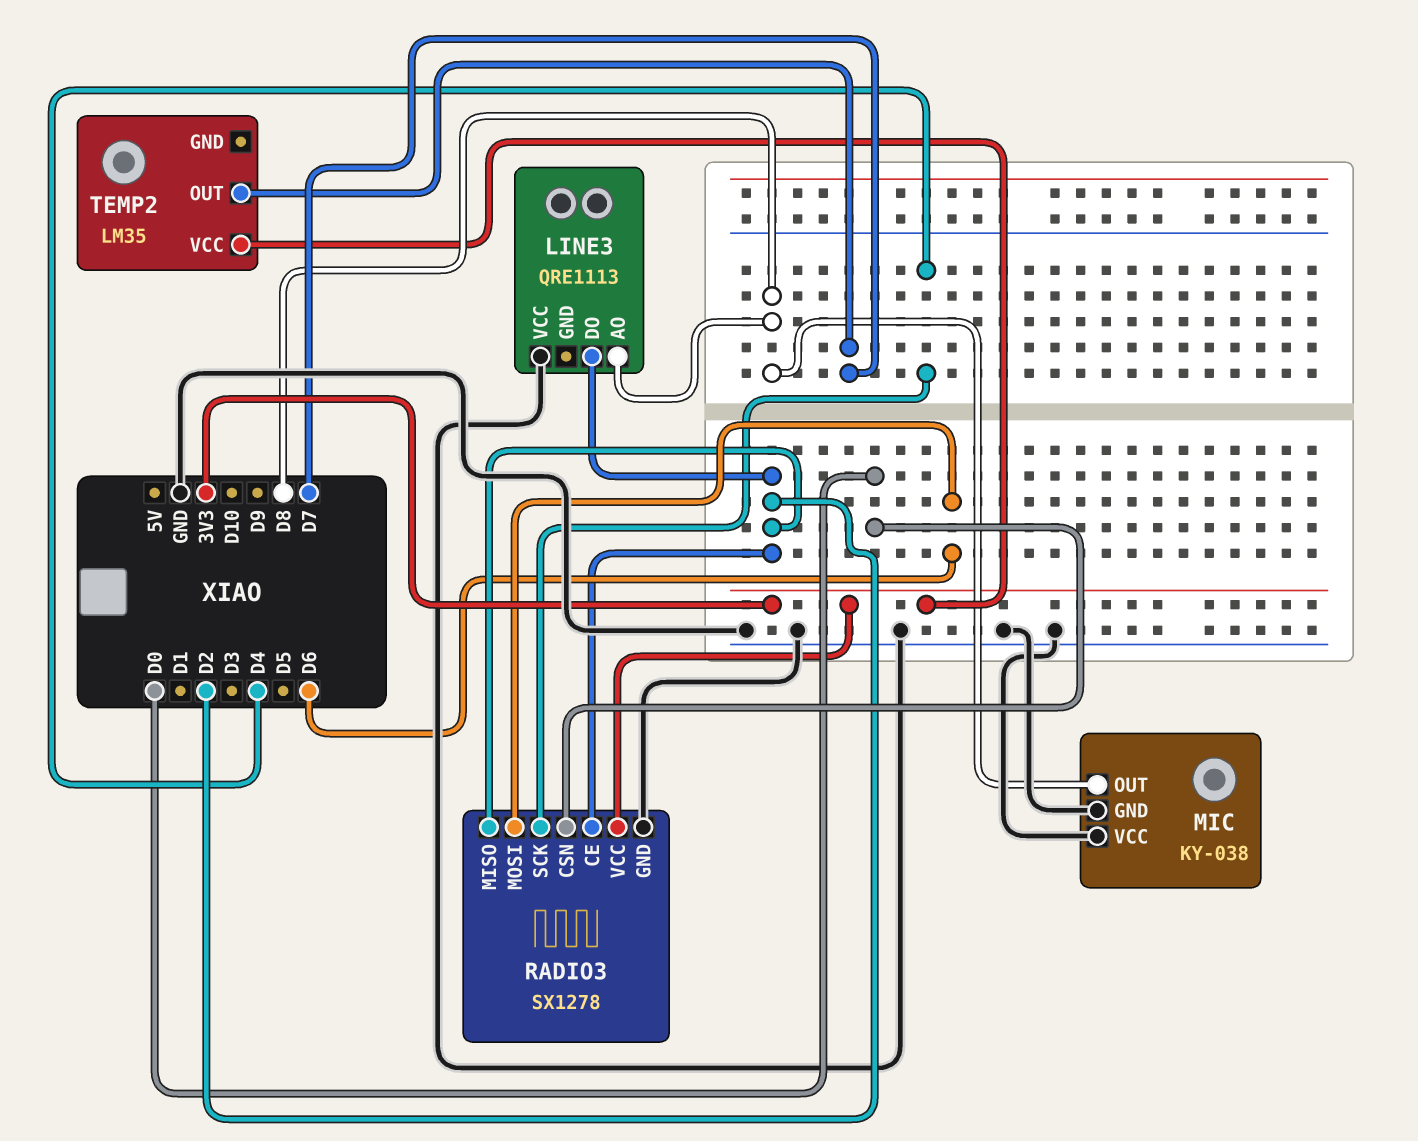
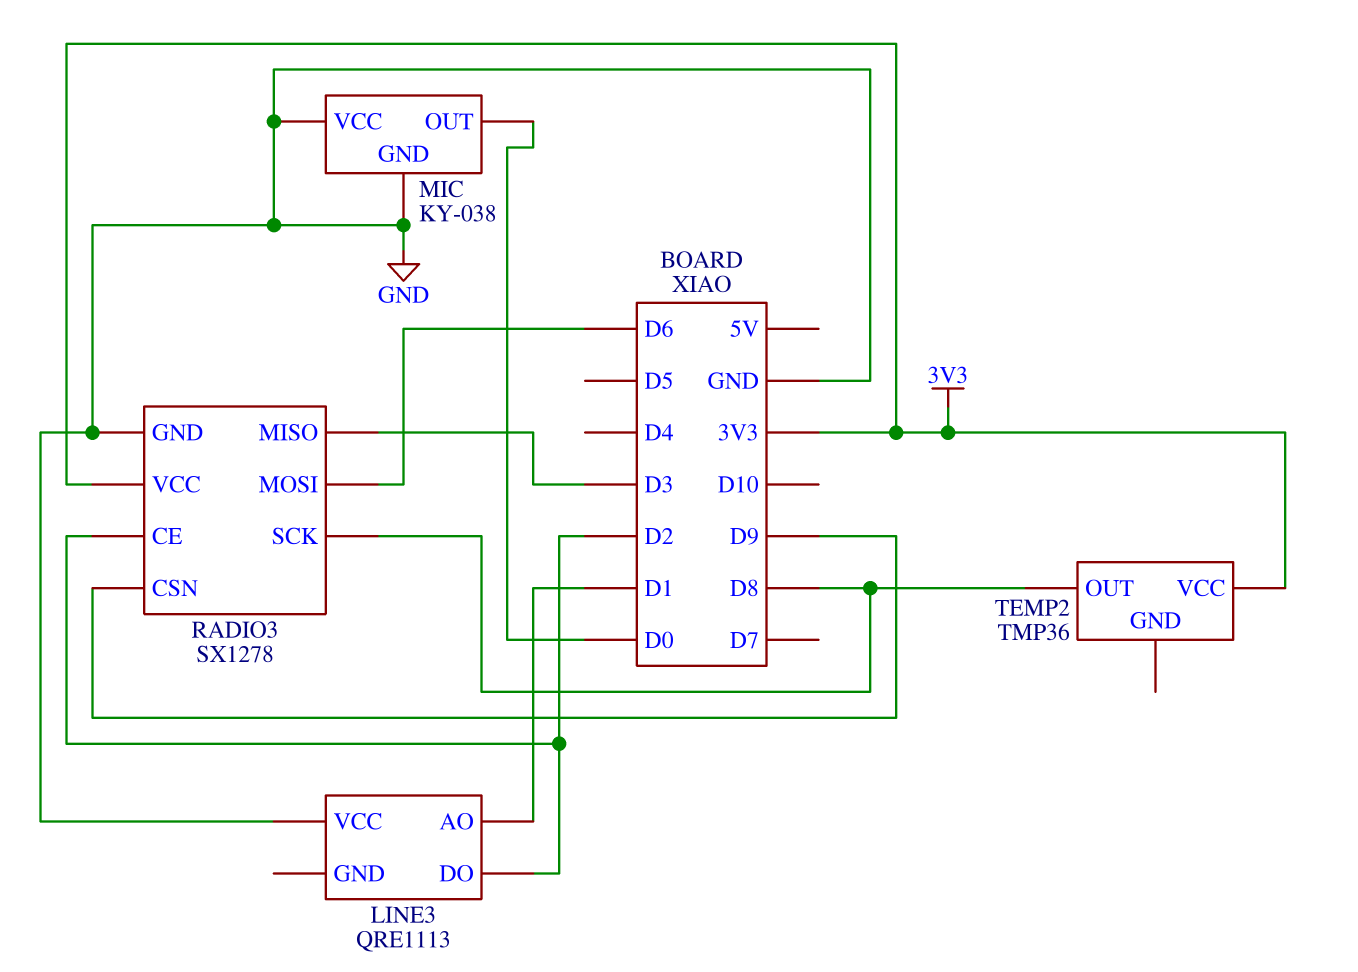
LINE3 pin AO: D8 -> D1
MIC pin OUT: D8 -> D0
RADIO3 pin CSN: D0 -> D9
RADIO3 pin MISO: D2 -> D3
RADIO3 pin SCK: D4 -> D8
TEMP2: LM35 -> TMP36
TEMP2 pin OUT: D7 -> D8

